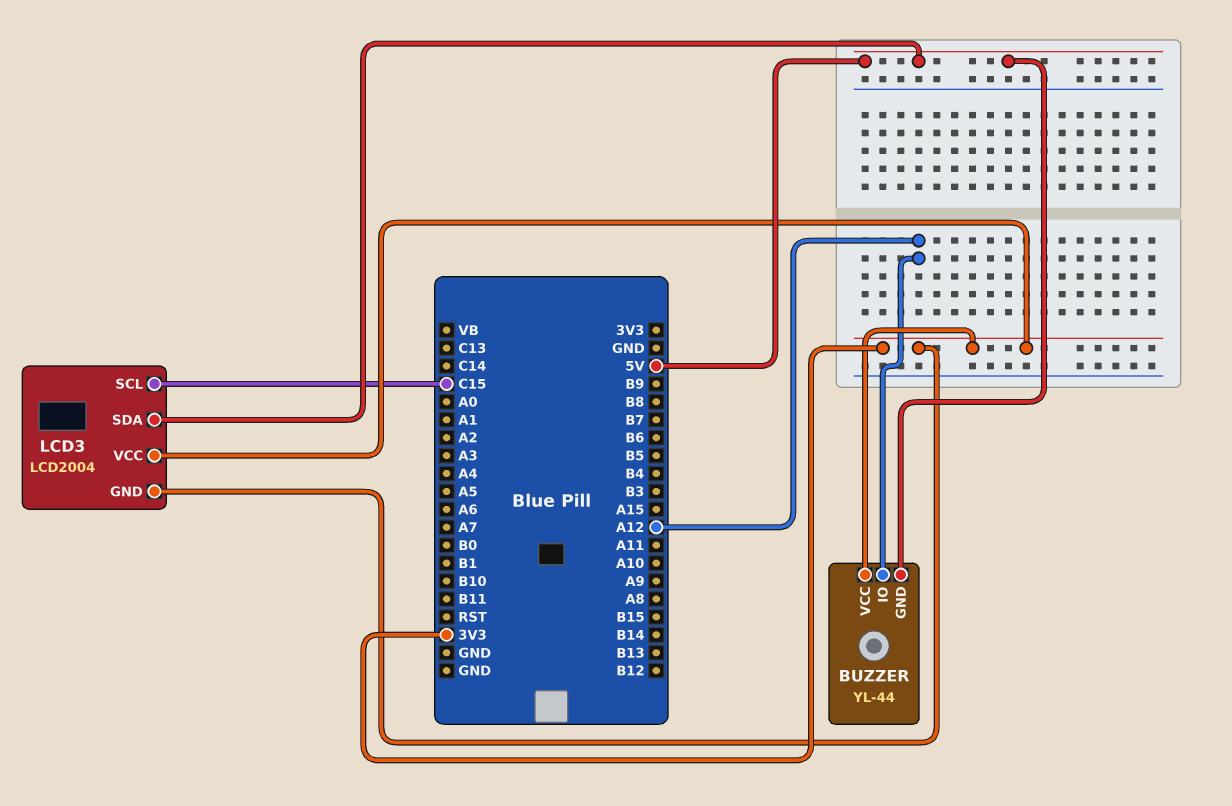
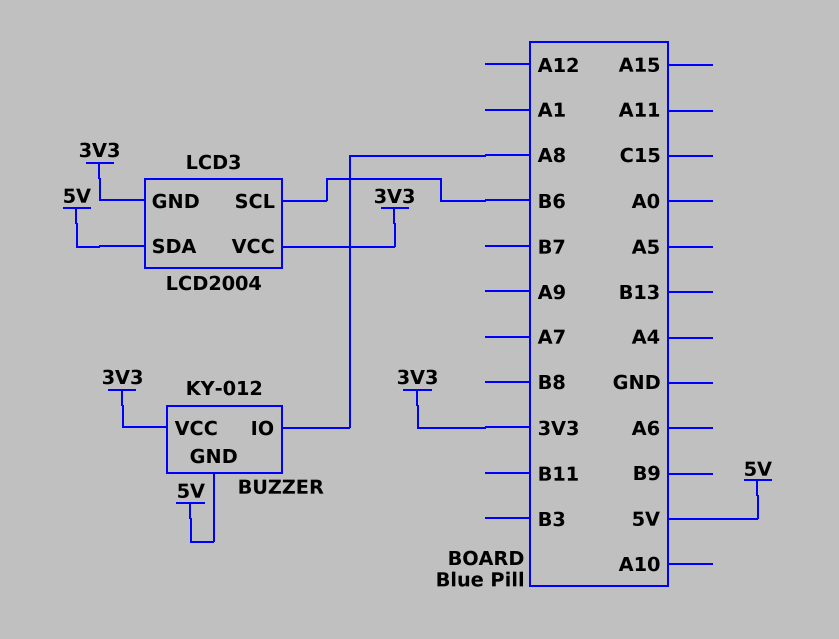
BUZZER: YL-44 -> KY-012
BUZZER pin IO: A12 -> A8
LCD3 pin SCL: C15 -> B6

